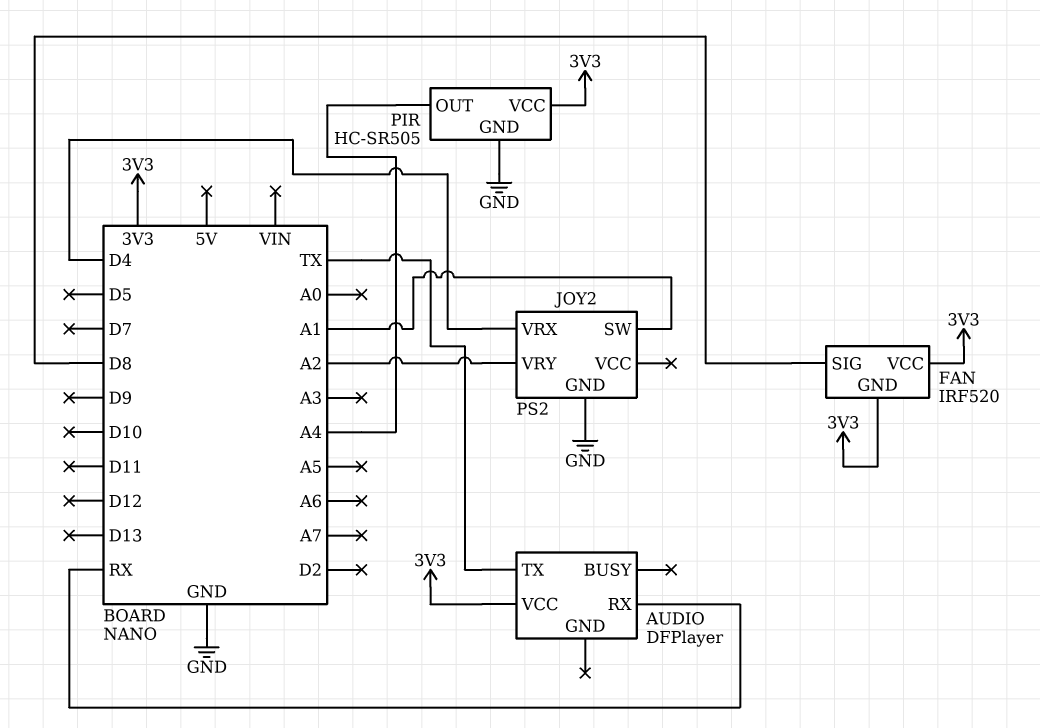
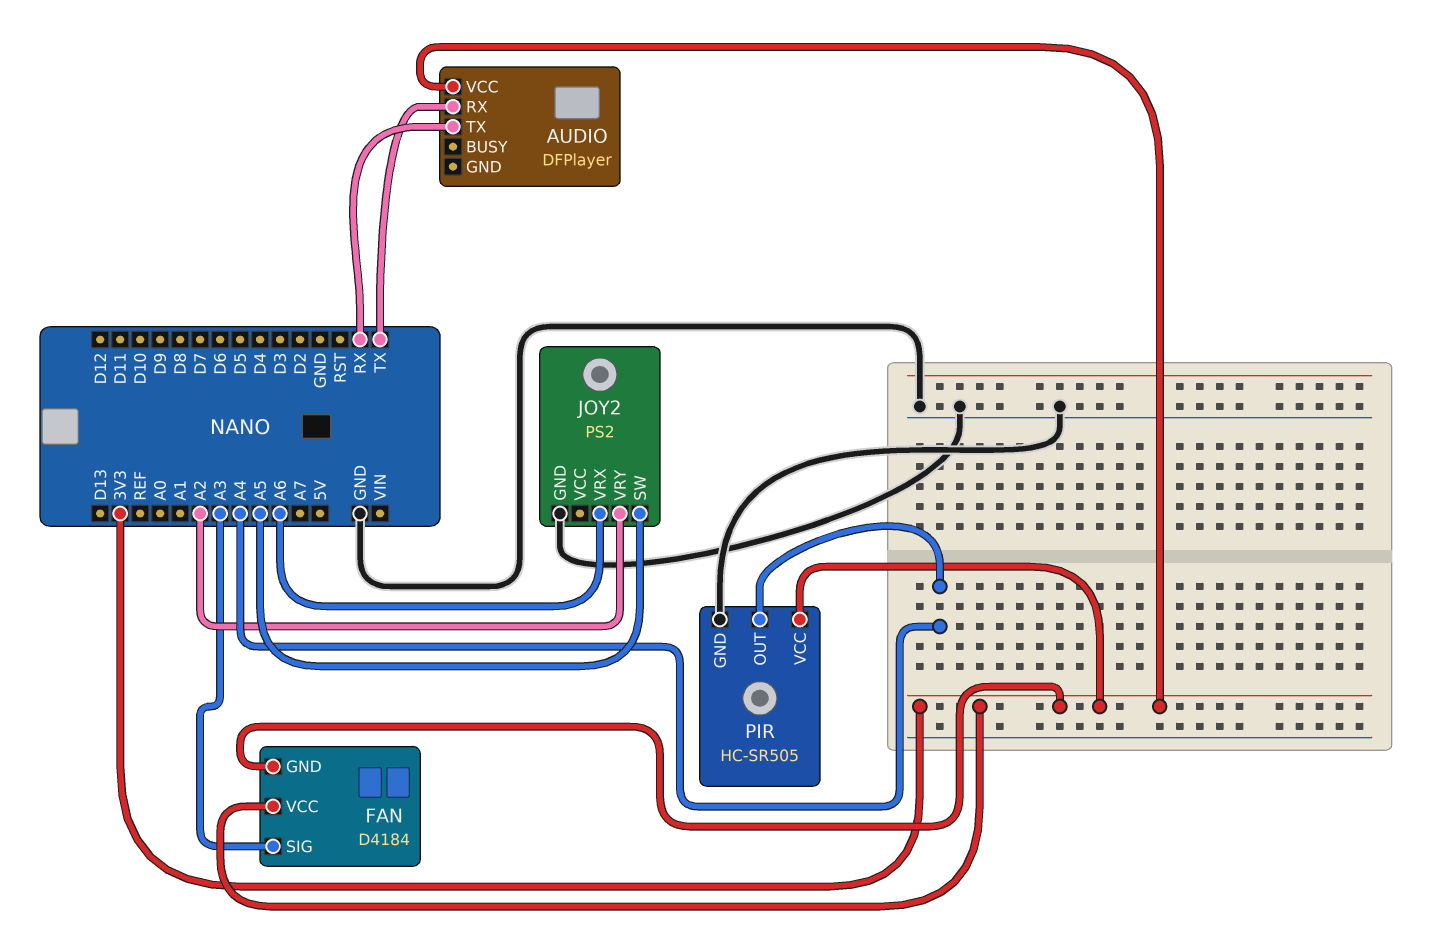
AUDIO pin RX: RX -> TX
AUDIO pin TX: TX -> RX
FAN: IRF520 -> D4184
FAN pin SIG: D8 -> A3
JOY2 pin SW: A1 -> A5
JOY2 pin VRX: D4 -> A6

